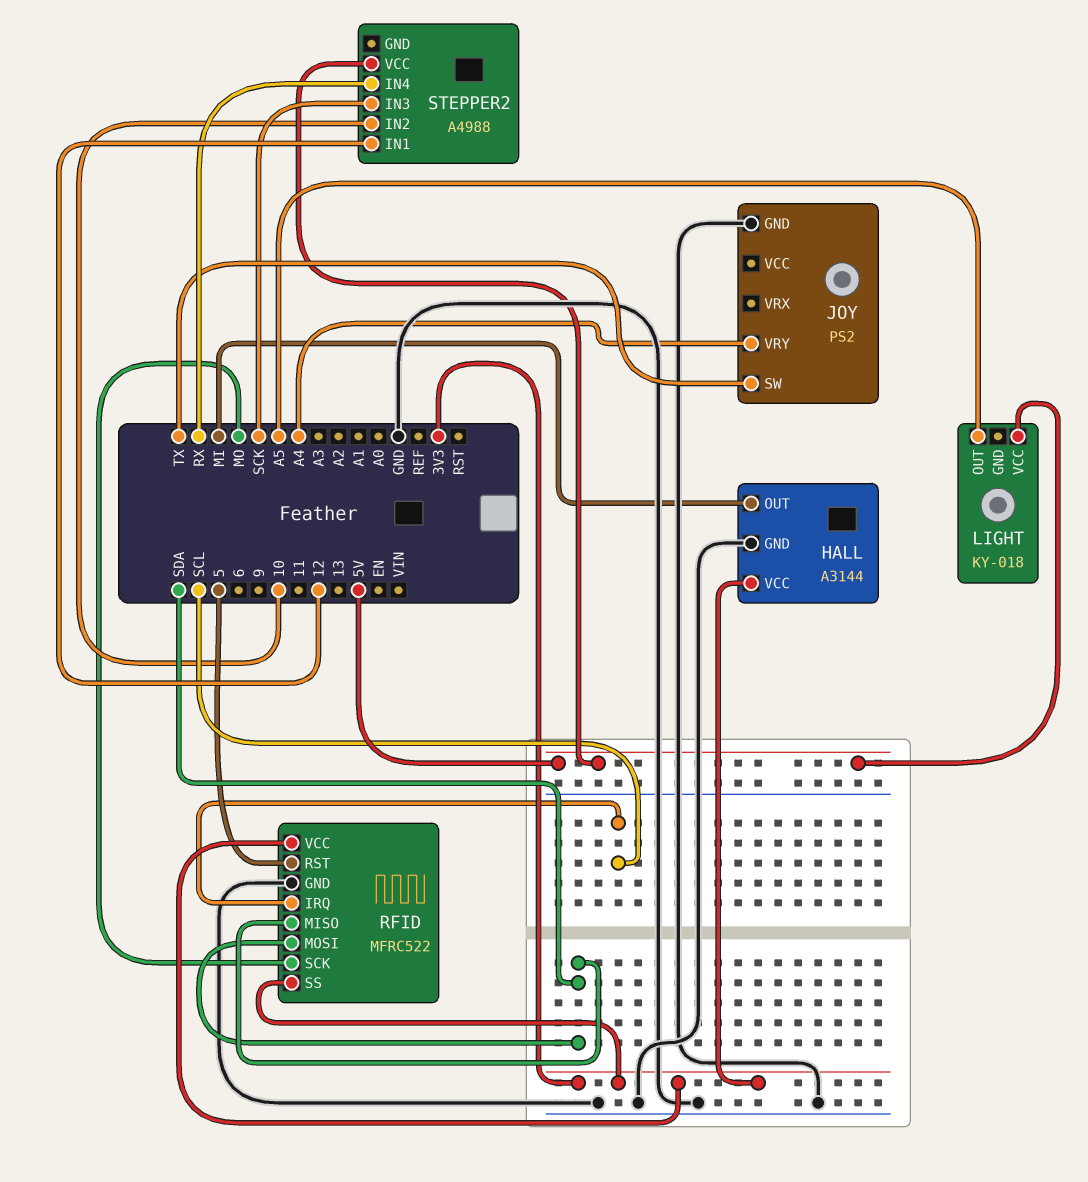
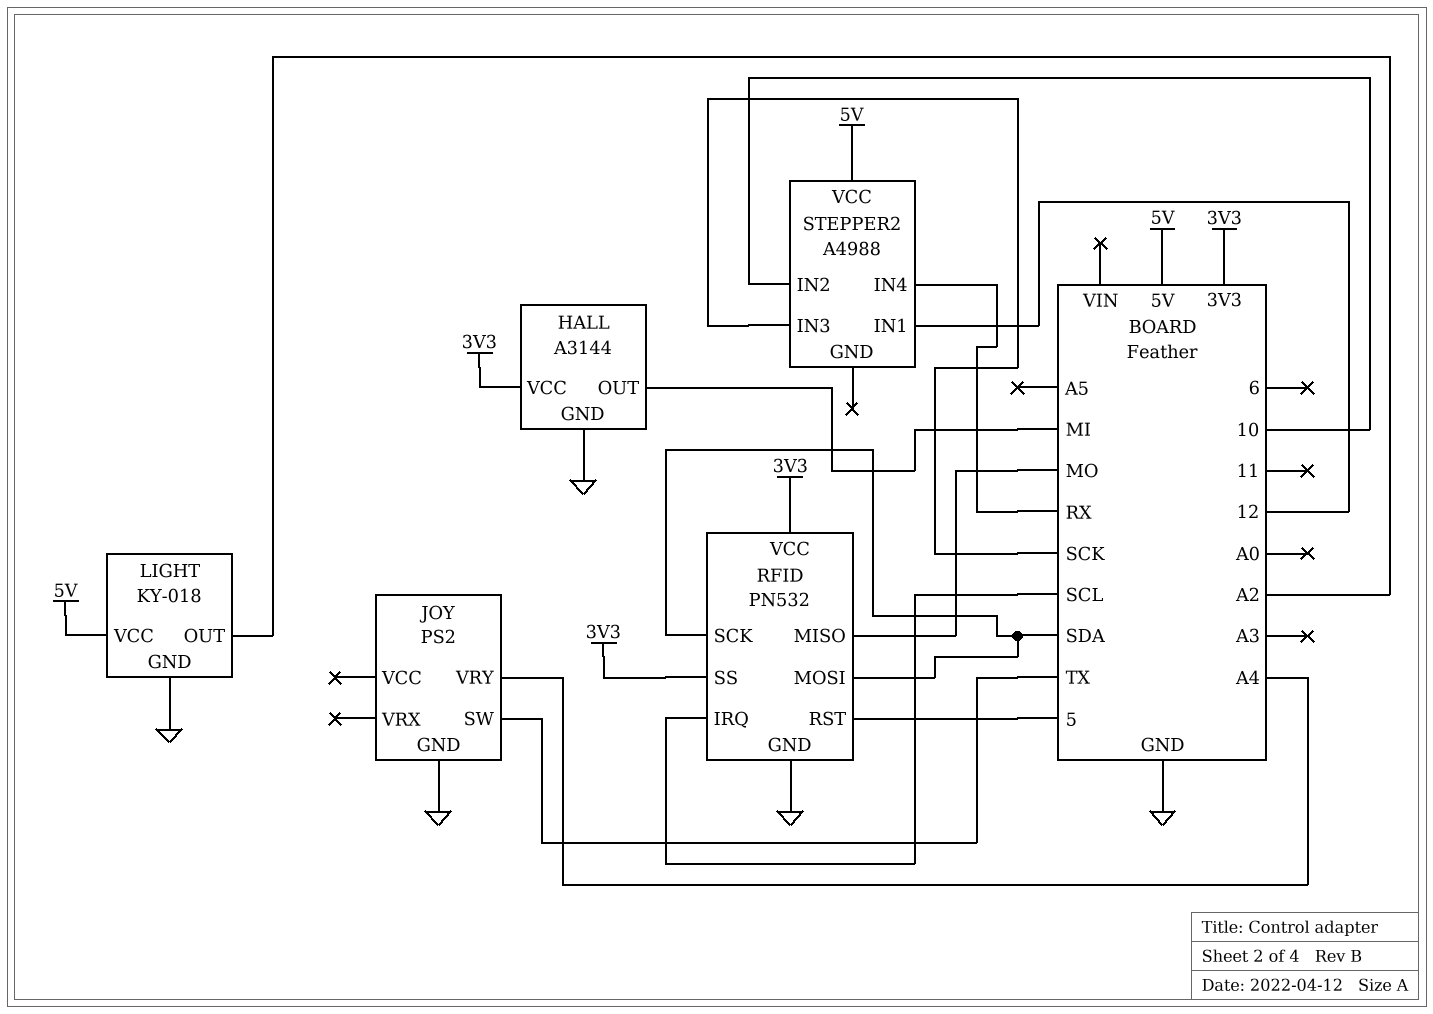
LIGHT pin GND: none -> GND
LIGHT pin OUT: A5 -> A2
RFID: MFRC522 -> PN532
RFID pin MISO: SDA -> MO
RFID pin SCK: MO -> SDA

